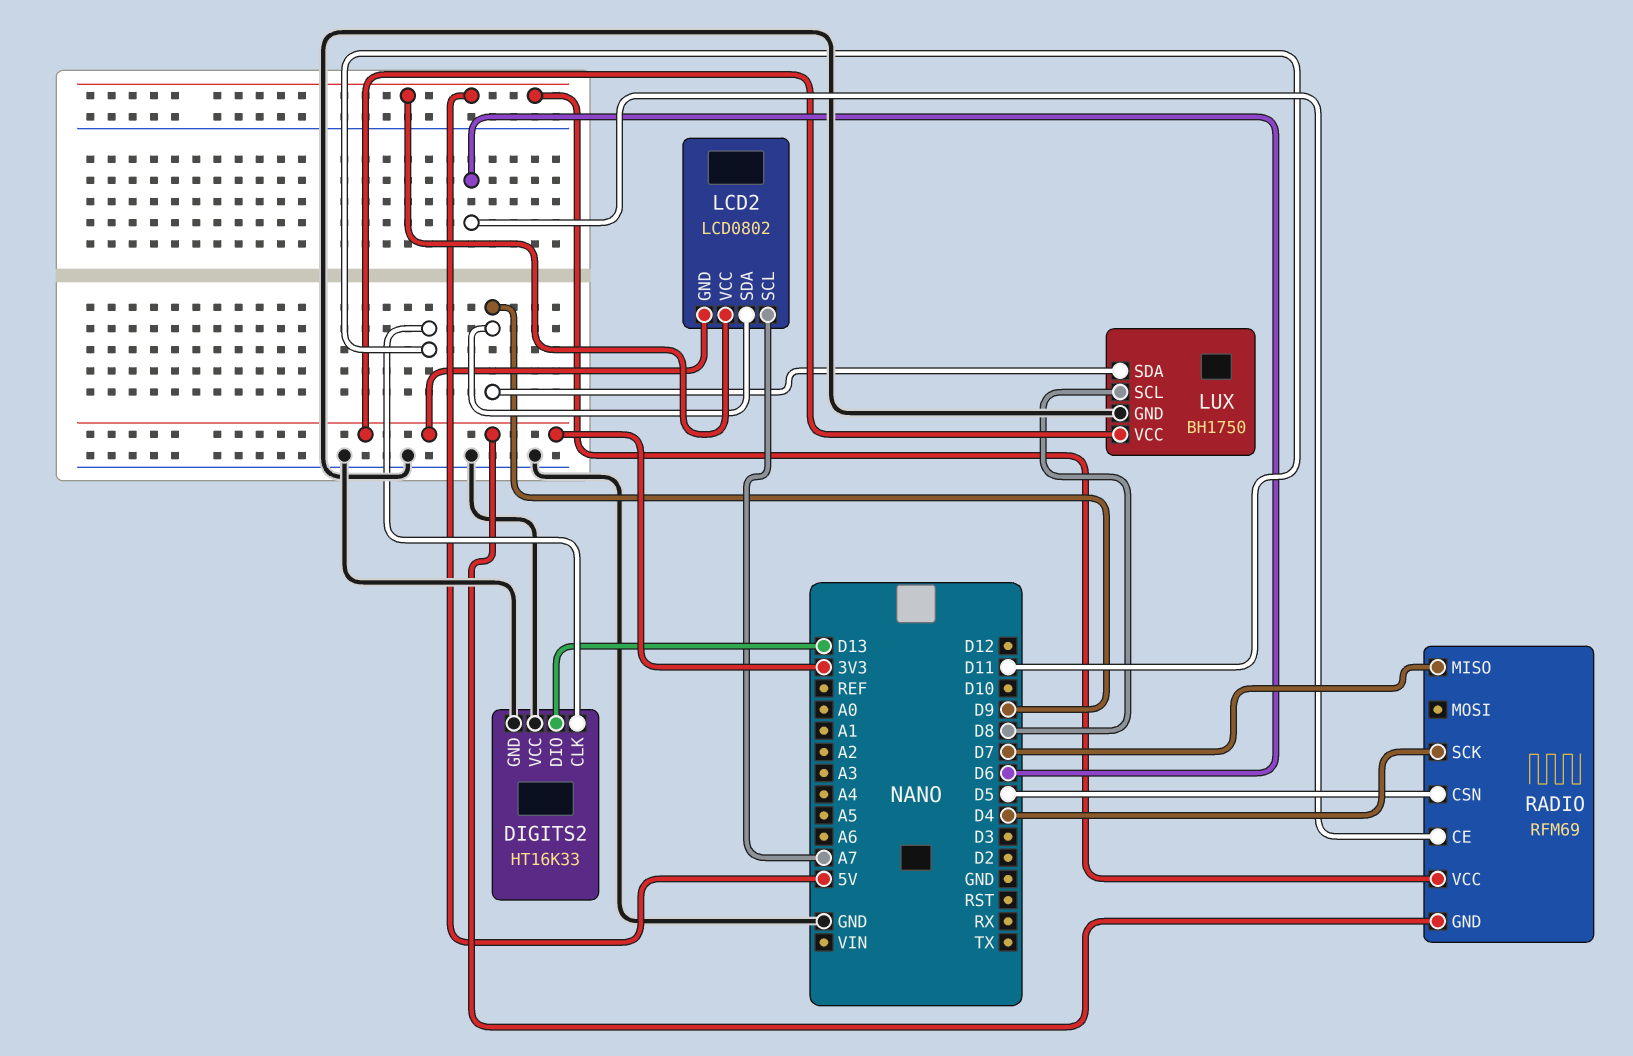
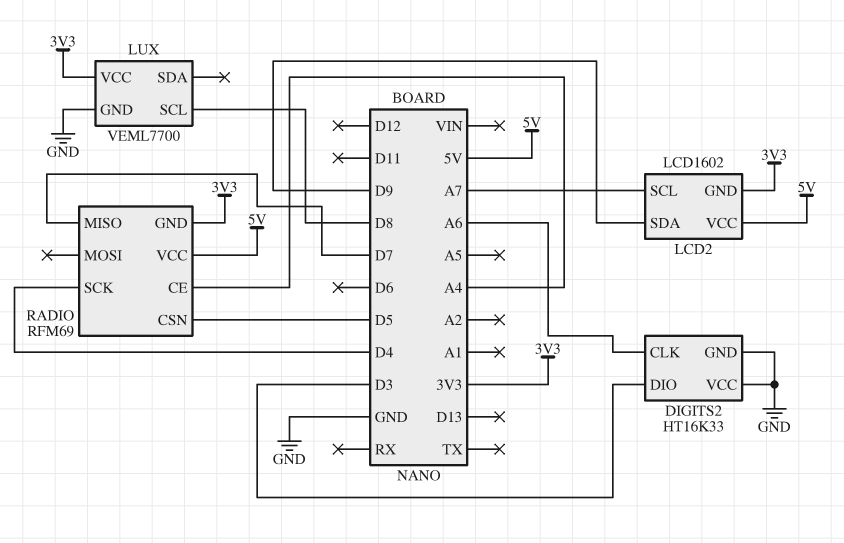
DIGITS2 pin CLK: D11 -> A6
DIGITS2 pin DIO: D13 -> D3
LCD2: LCD0802 -> LCD1602
LUX: BH1750 -> VEML7700
LUX pin SDA: D9 -> none
RADIO pin CE: D6 -> A4

